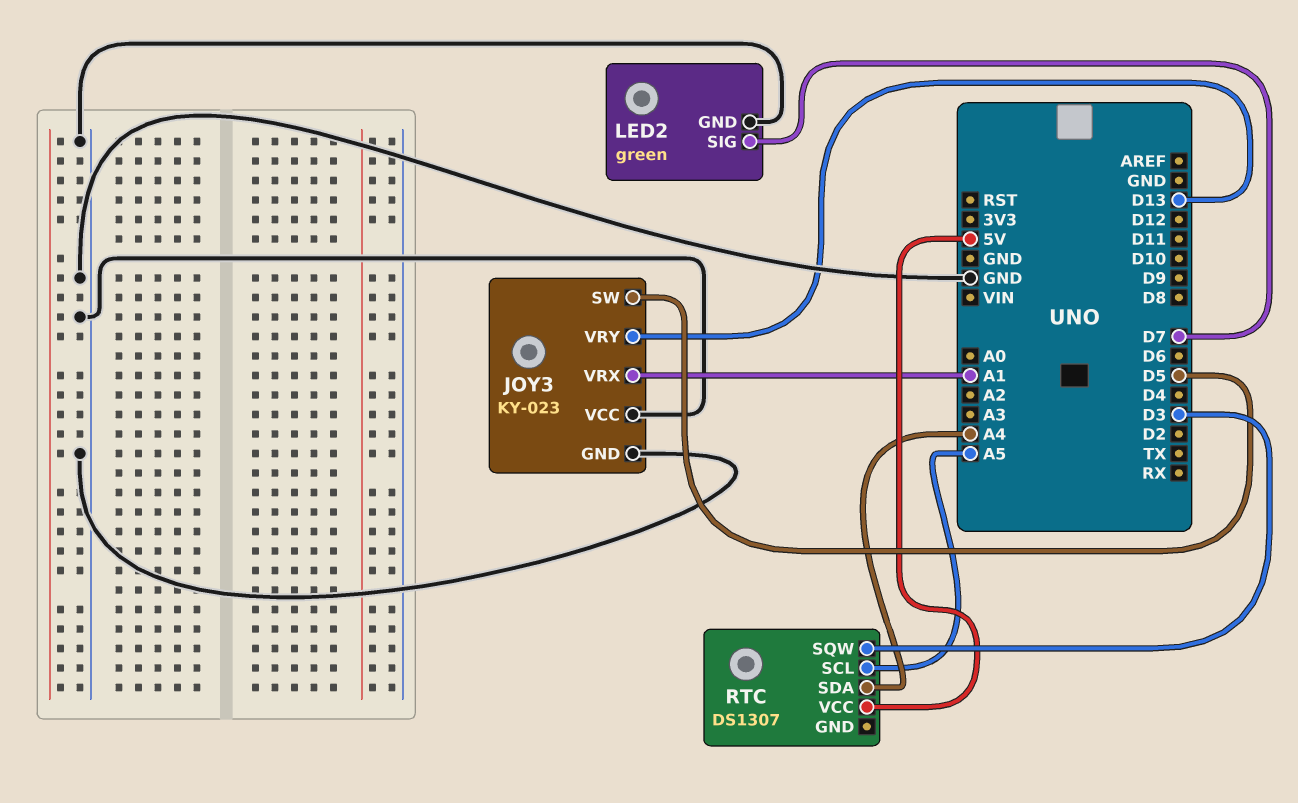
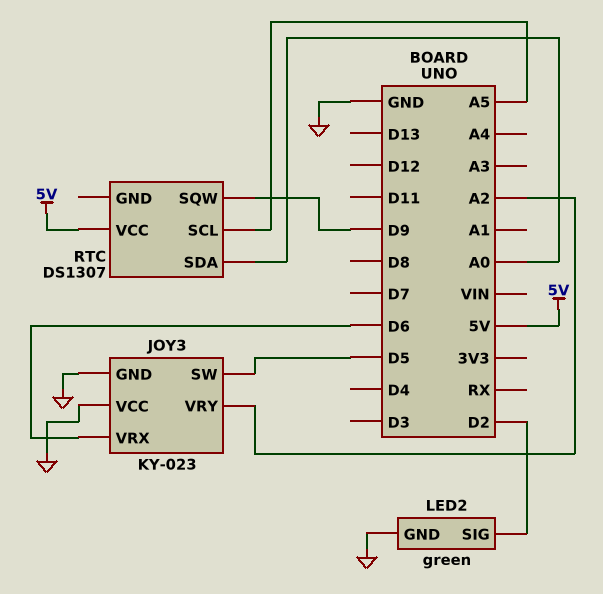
JOY3 pin VRX: A1 -> D6
JOY3 pin VRY: D13 -> A2
LED2 pin SIG: D7 -> D2
RTC pin SDA: A4 -> A0
RTC pin SQW: D3 -> D9

